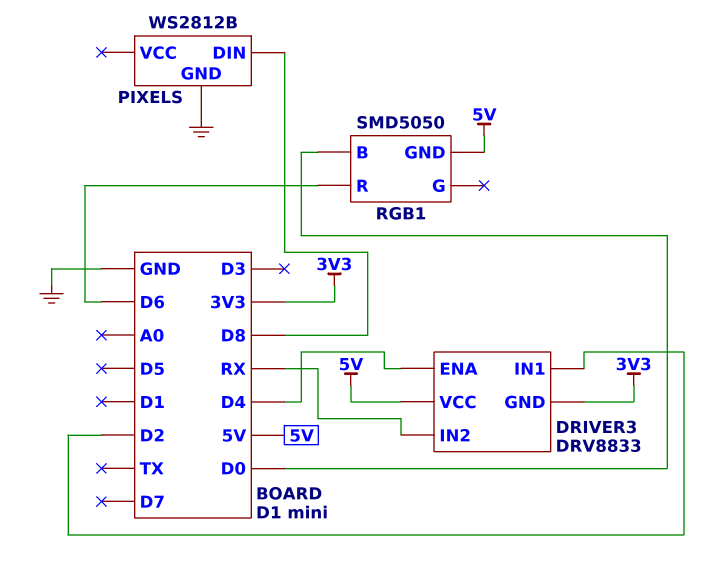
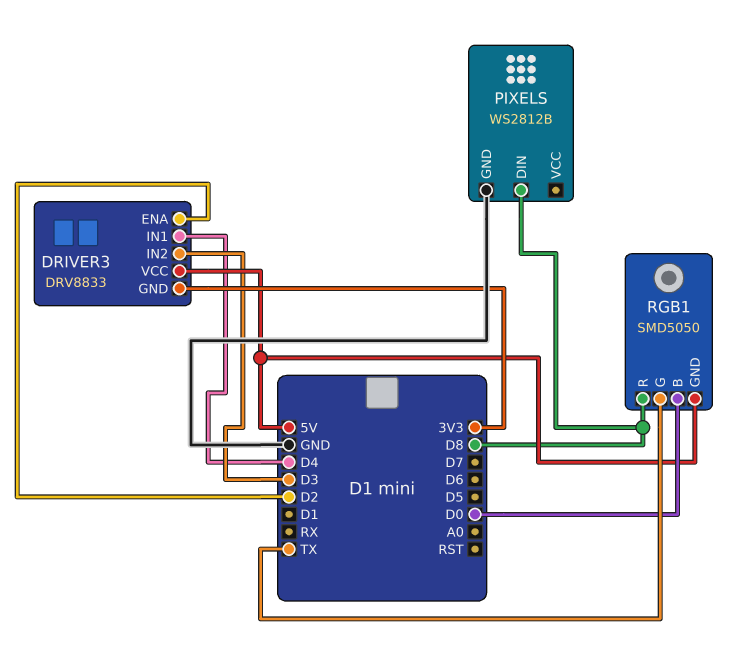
DRIVER3 pin ENA: D4 -> D2
DRIVER3 pin IN1: D2 -> D4
DRIVER3 pin IN2: RX -> D3
RGB1 pin G: none -> TX
RGB1 pin R: D6 -> D8

